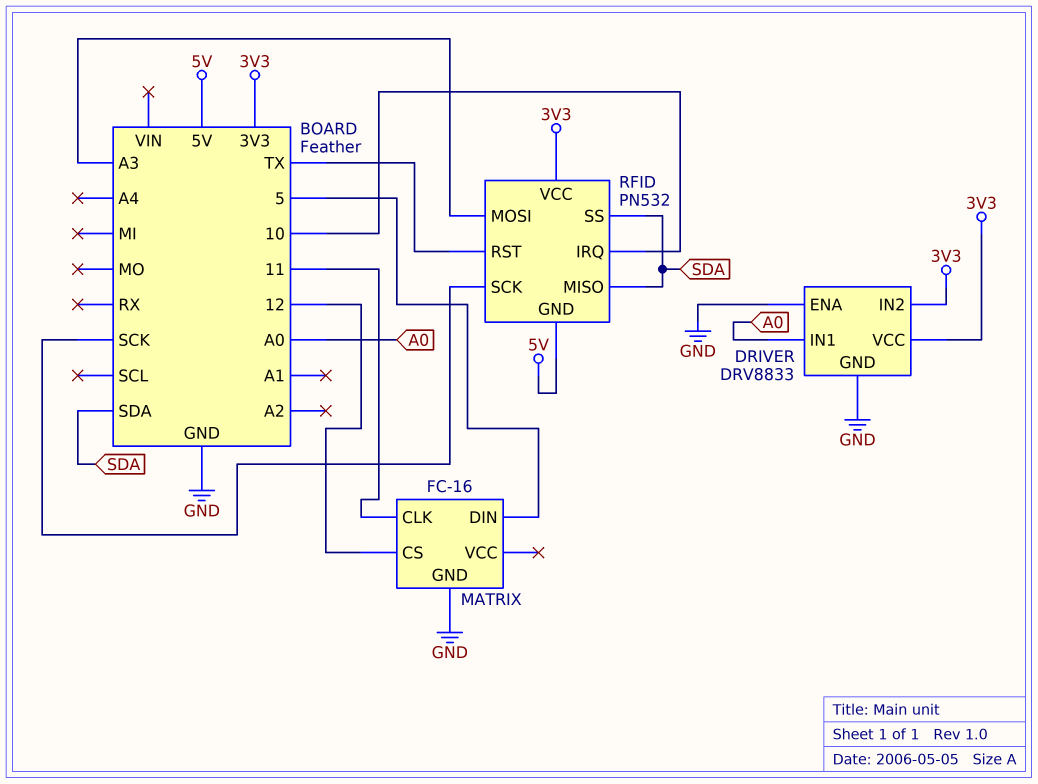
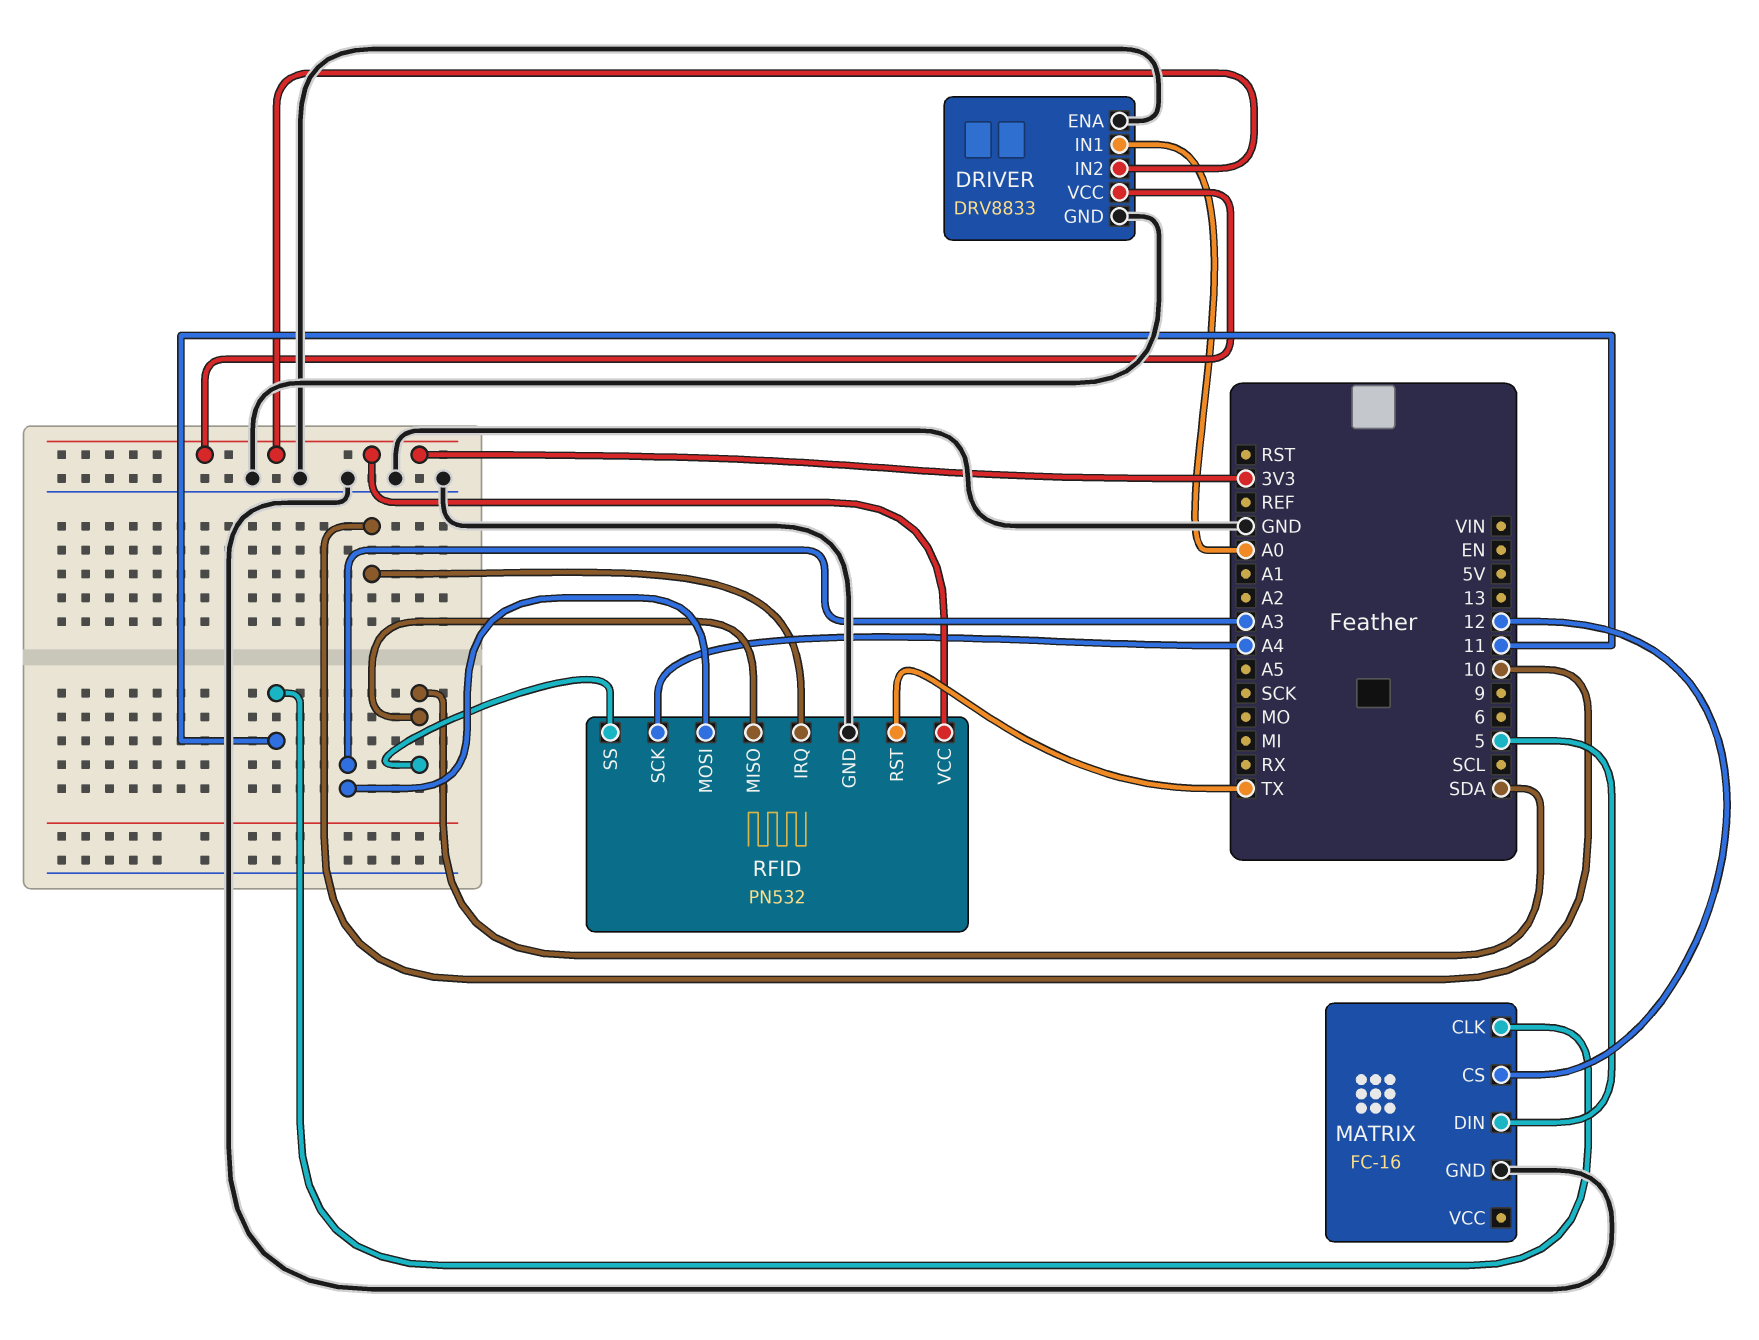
RFID pin GND: 5V -> GND
RFID pin SCK: SCK -> A4

